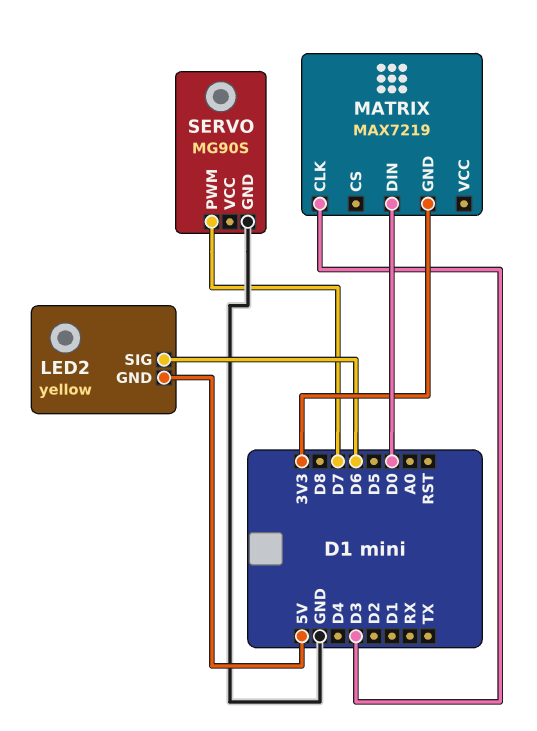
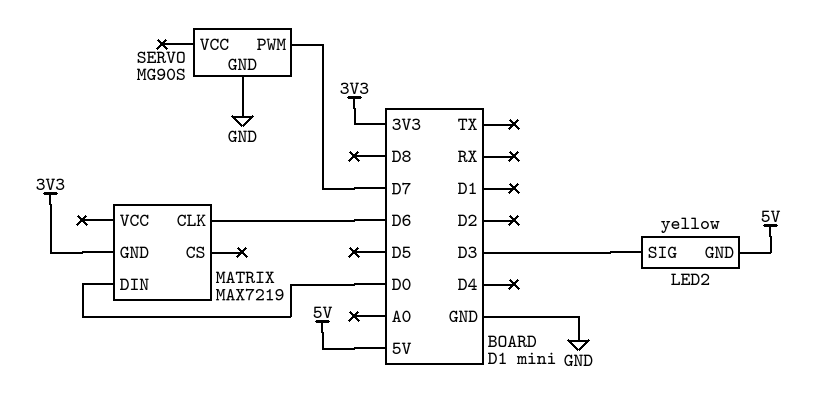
LED2 pin SIG: D6 -> D3
MATRIX pin CLK: D3 -> D6

